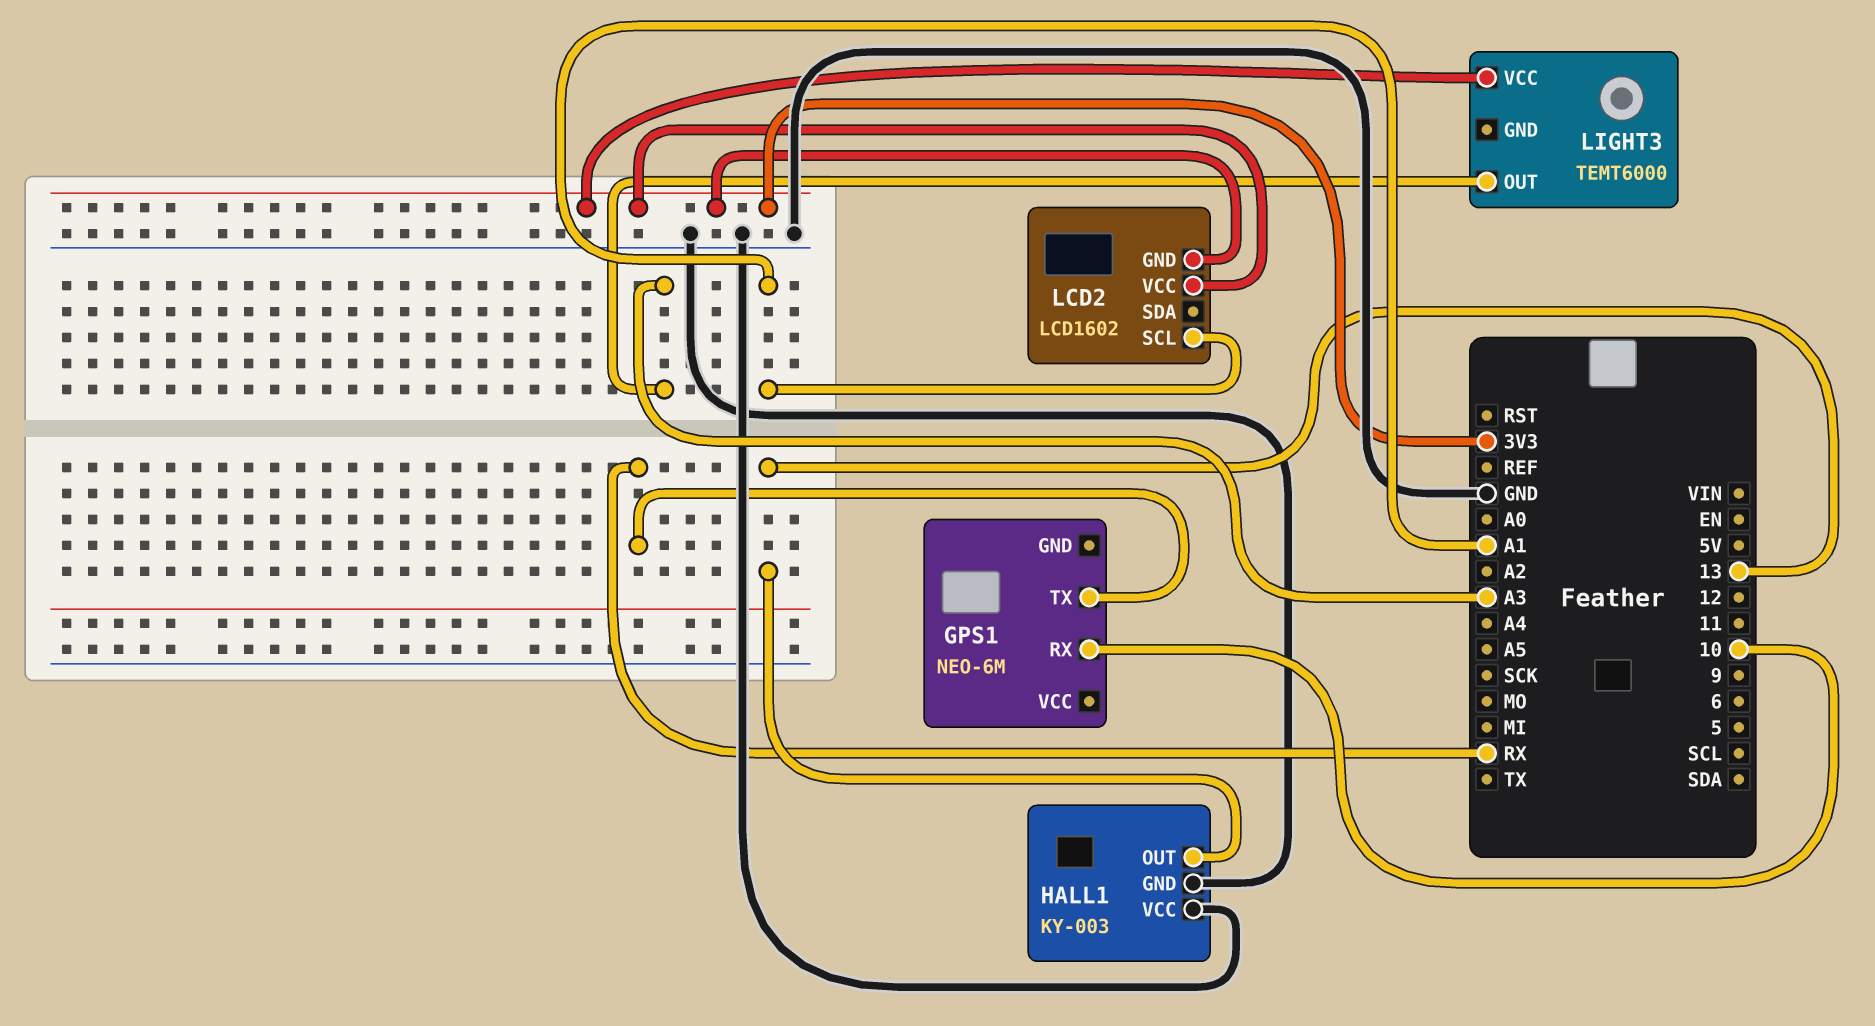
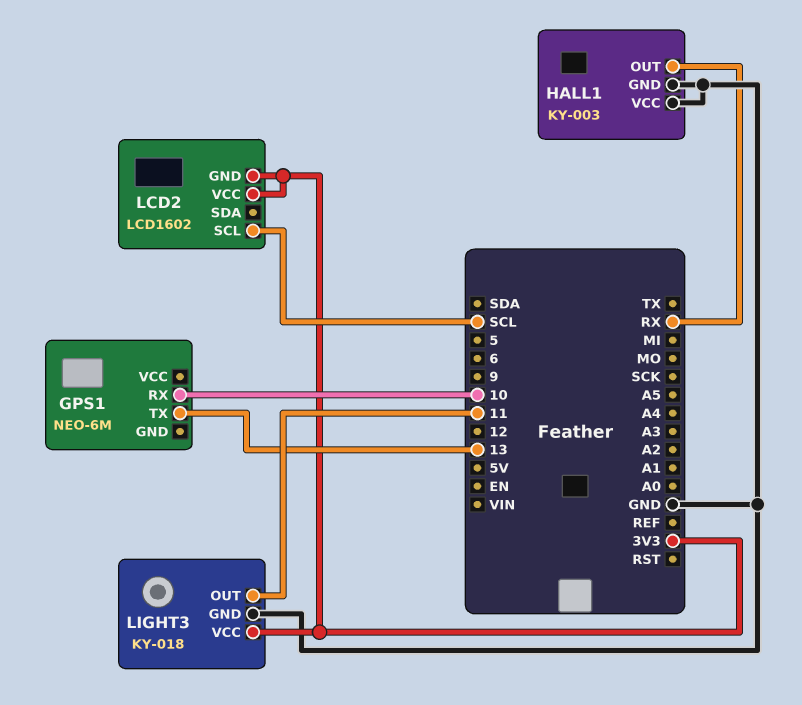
GPS1 pin TX: RX -> 13
HALL1 pin OUT: 13 -> RX
LCD2 pin SCL: A1 -> SCL
LIGHT3: TEMT6000 -> KY-018
LIGHT3 pin GND: none -> GND
LIGHT3 pin OUT: A3 -> 11

